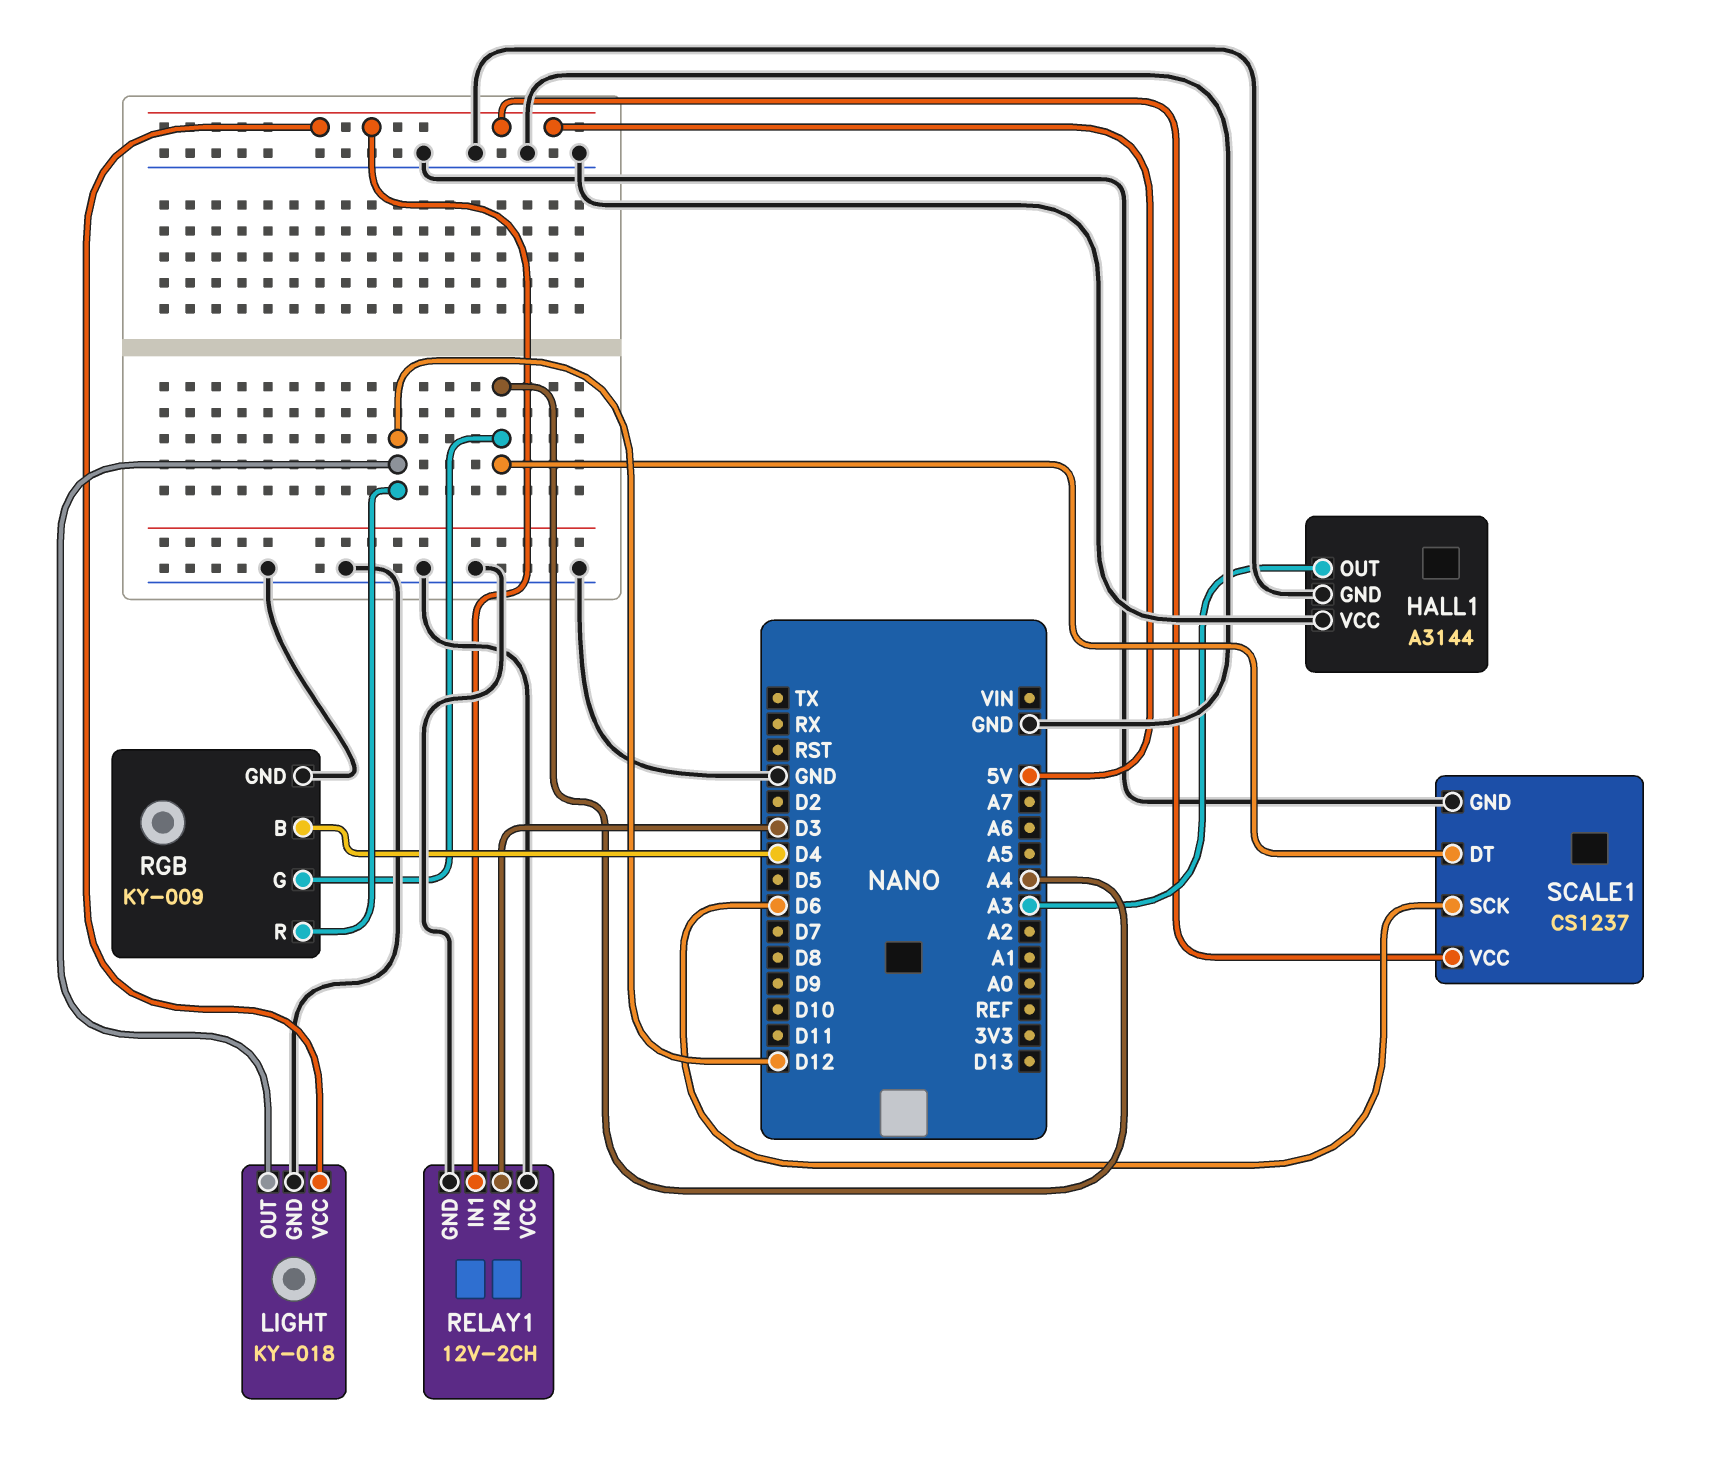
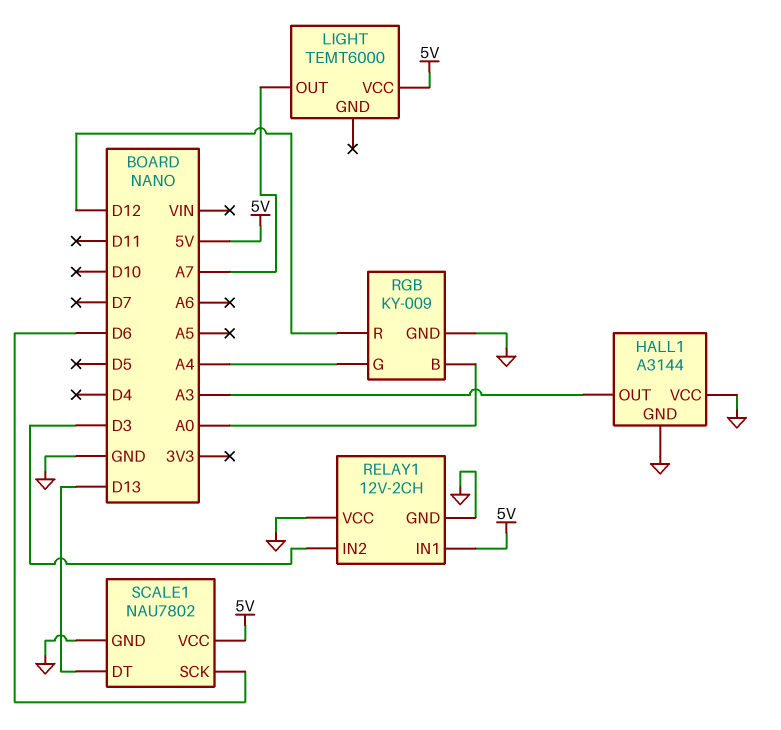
LIGHT: KY-018 -> TEMT6000
LIGHT pin GND: GND -> none
LIGHT pin OUT: D12 -> A7
RGB pin B: D4 -> A0
SCALE1: CS1237 -> NAU7802
SCALE1 pin DT: A4 -> D13

